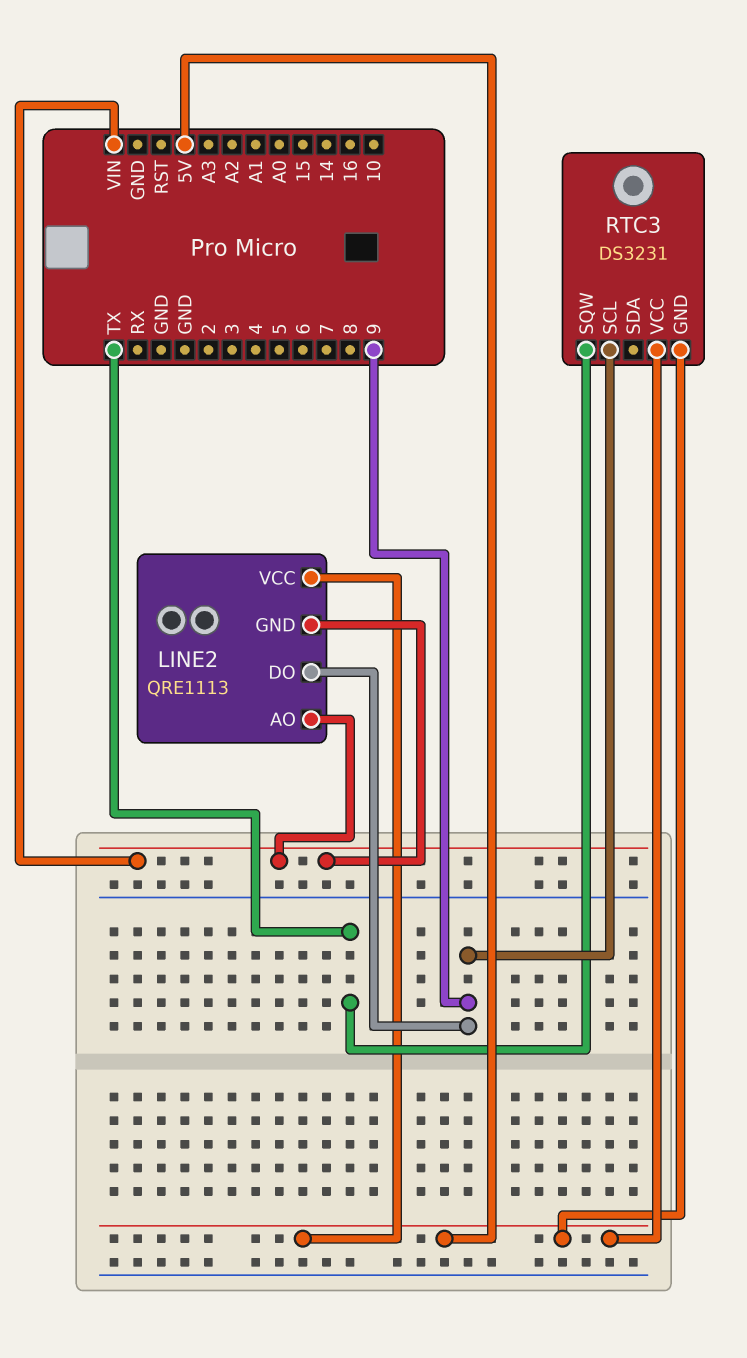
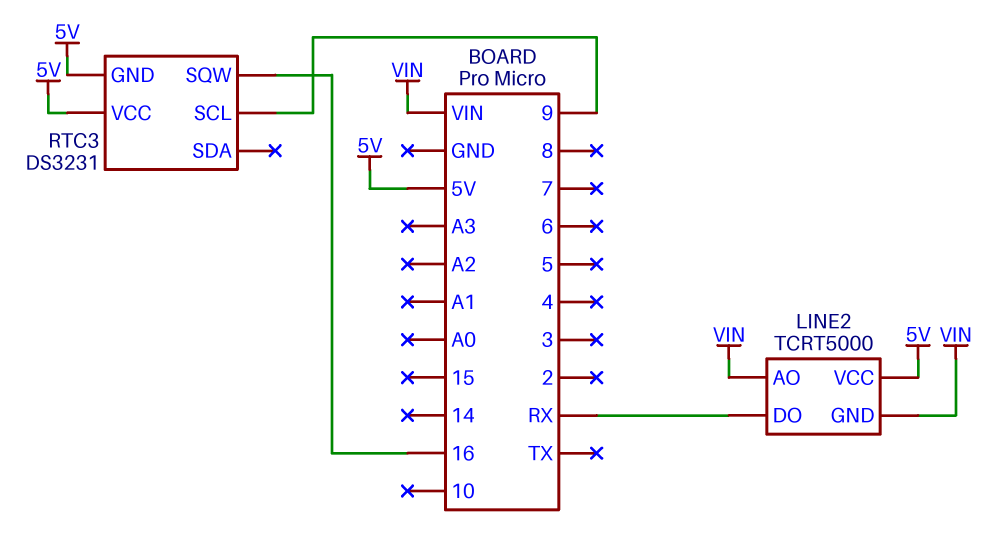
LINE2: QRE1113 -> TCRT5000
LINE2 pin DO: 9 -> RX
RTC3 pin SQW: TX -> 16

